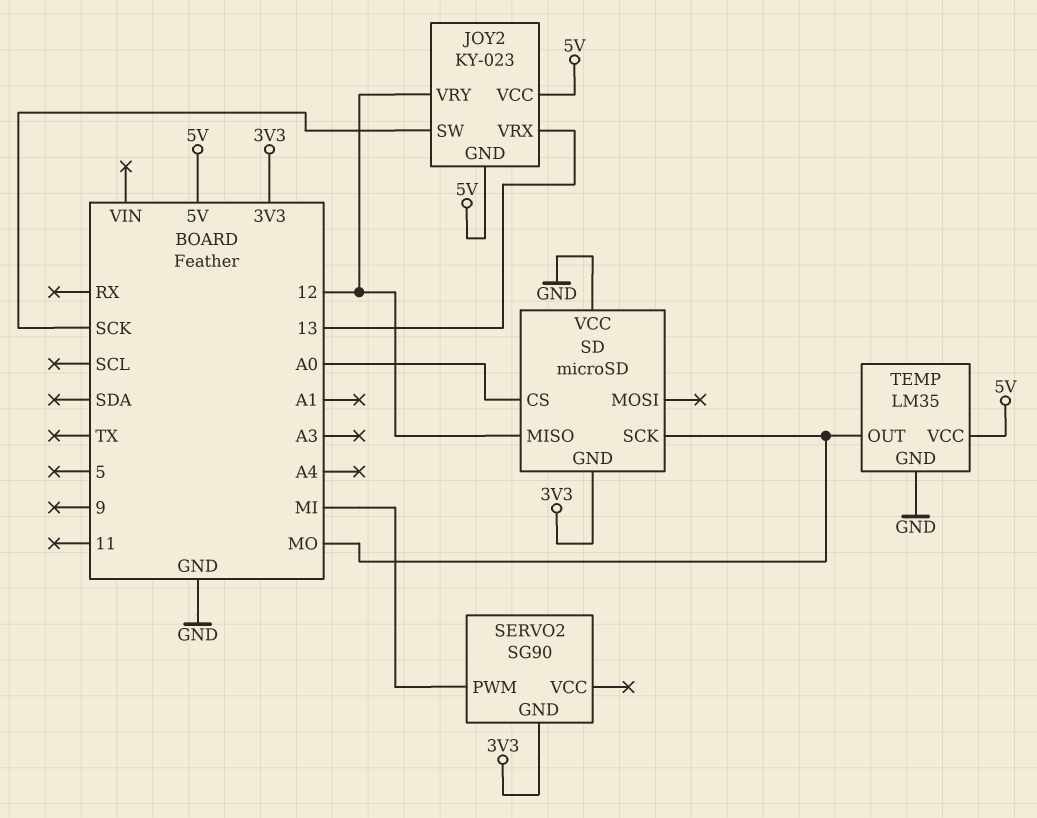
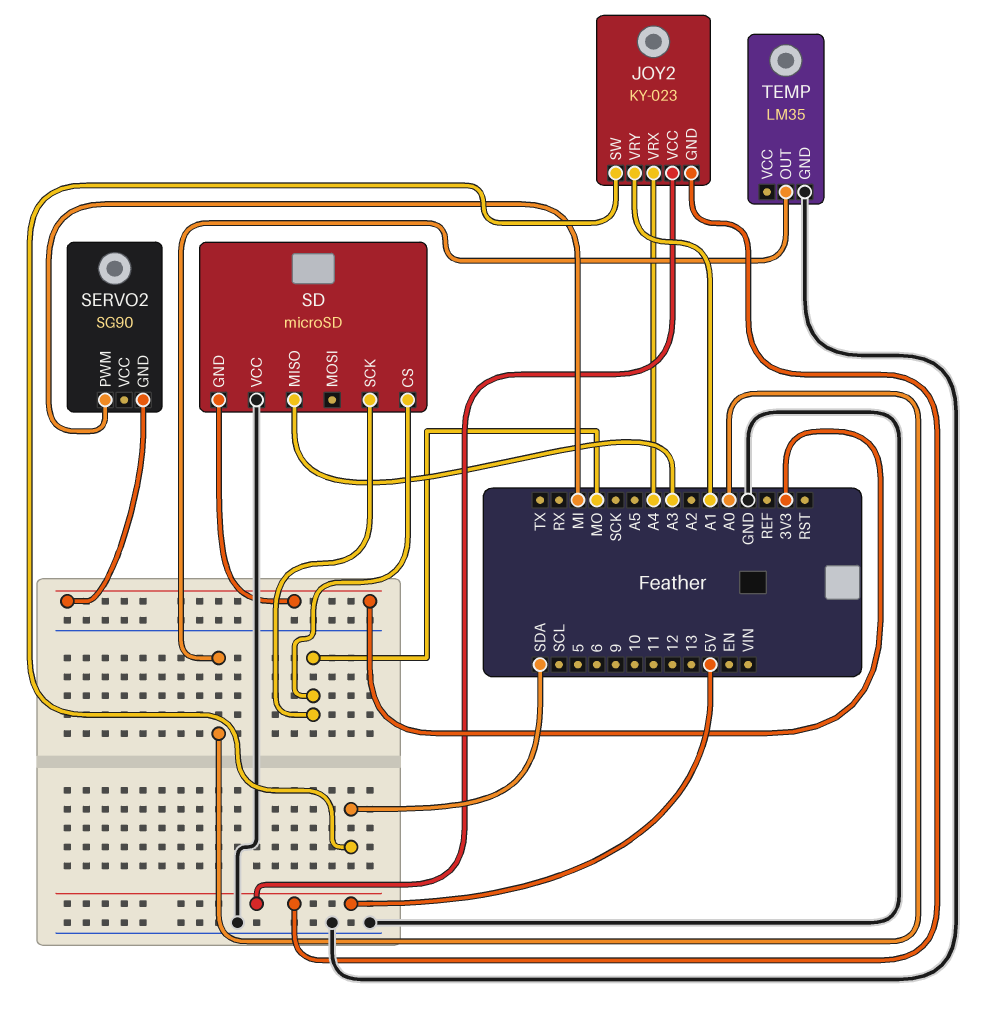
JOY2 pin SW: SCK -> SDA
JOY2 pin VRX: 13 -> A4
JOY2 pin VRY: 12 -> A1
SD pin CS: A0 -> MO
SD pin MISO: 12 -> A3
TEMP pin OUT: MO -> A0
TEMP pin VCC: 5V -> none

